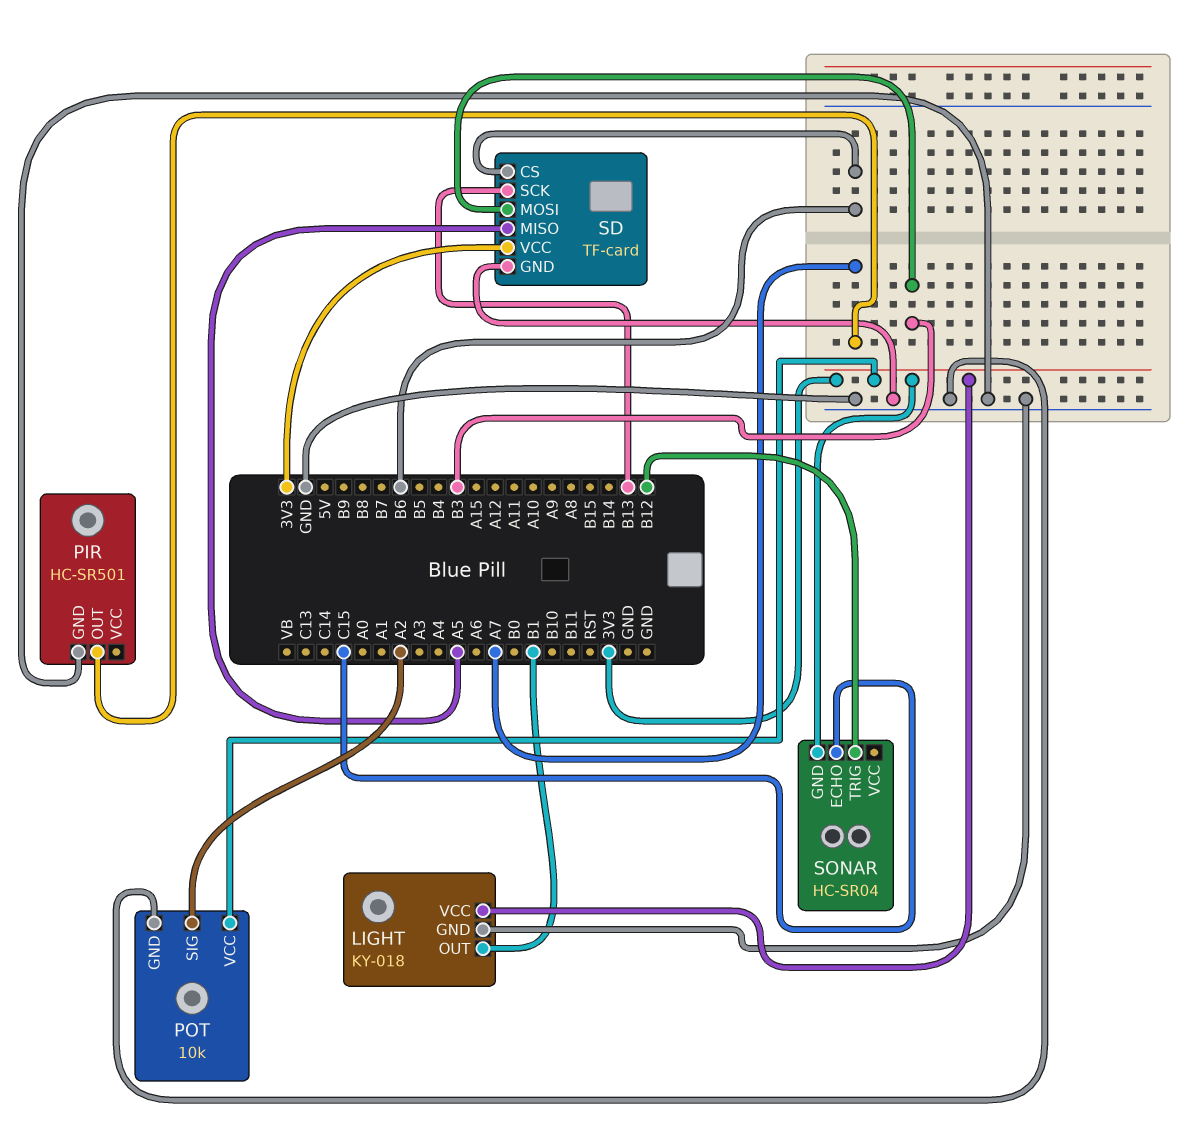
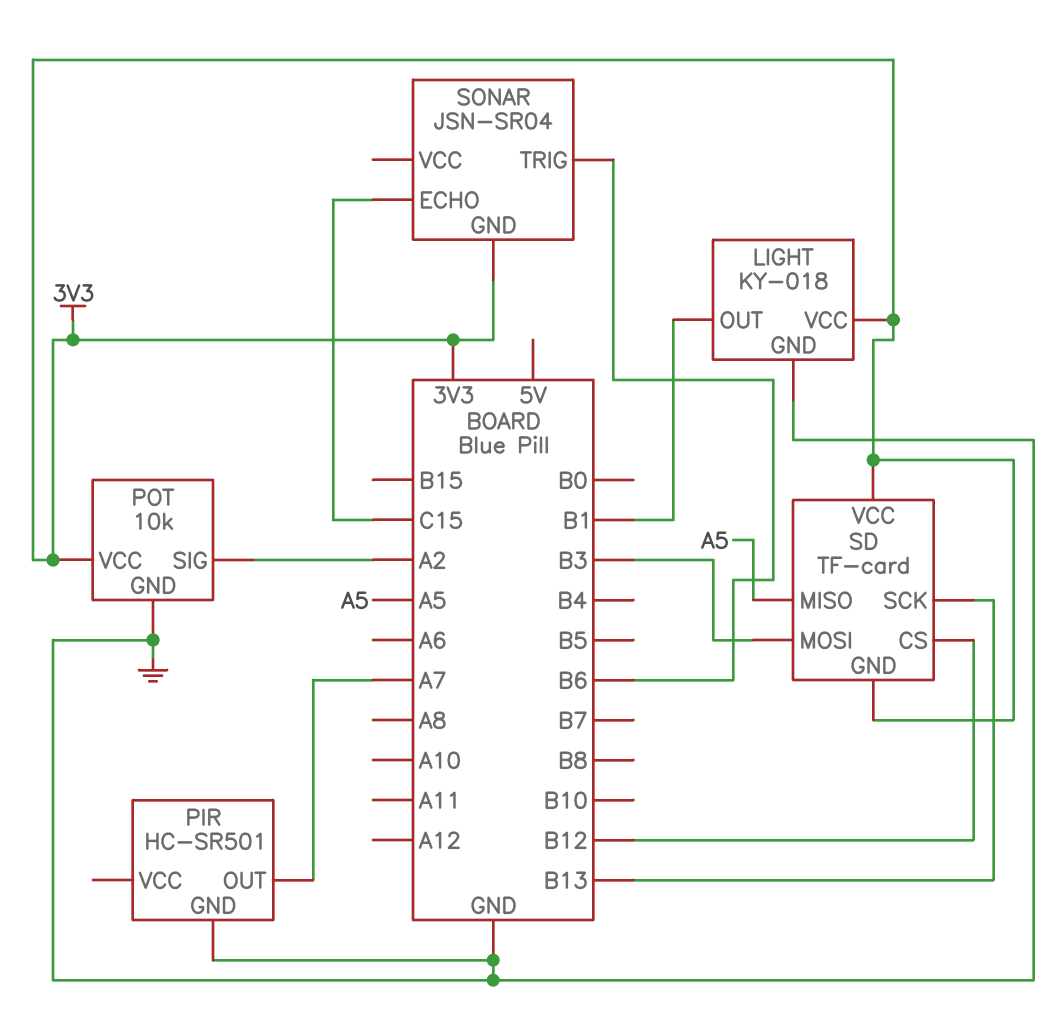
SD pin CS: B6 -> B12
SD pin GND: GND -> 3V3
SONAR: HC-SR04 -> JSN-SR04
SONAR pin TRIG: B12 -> B6

